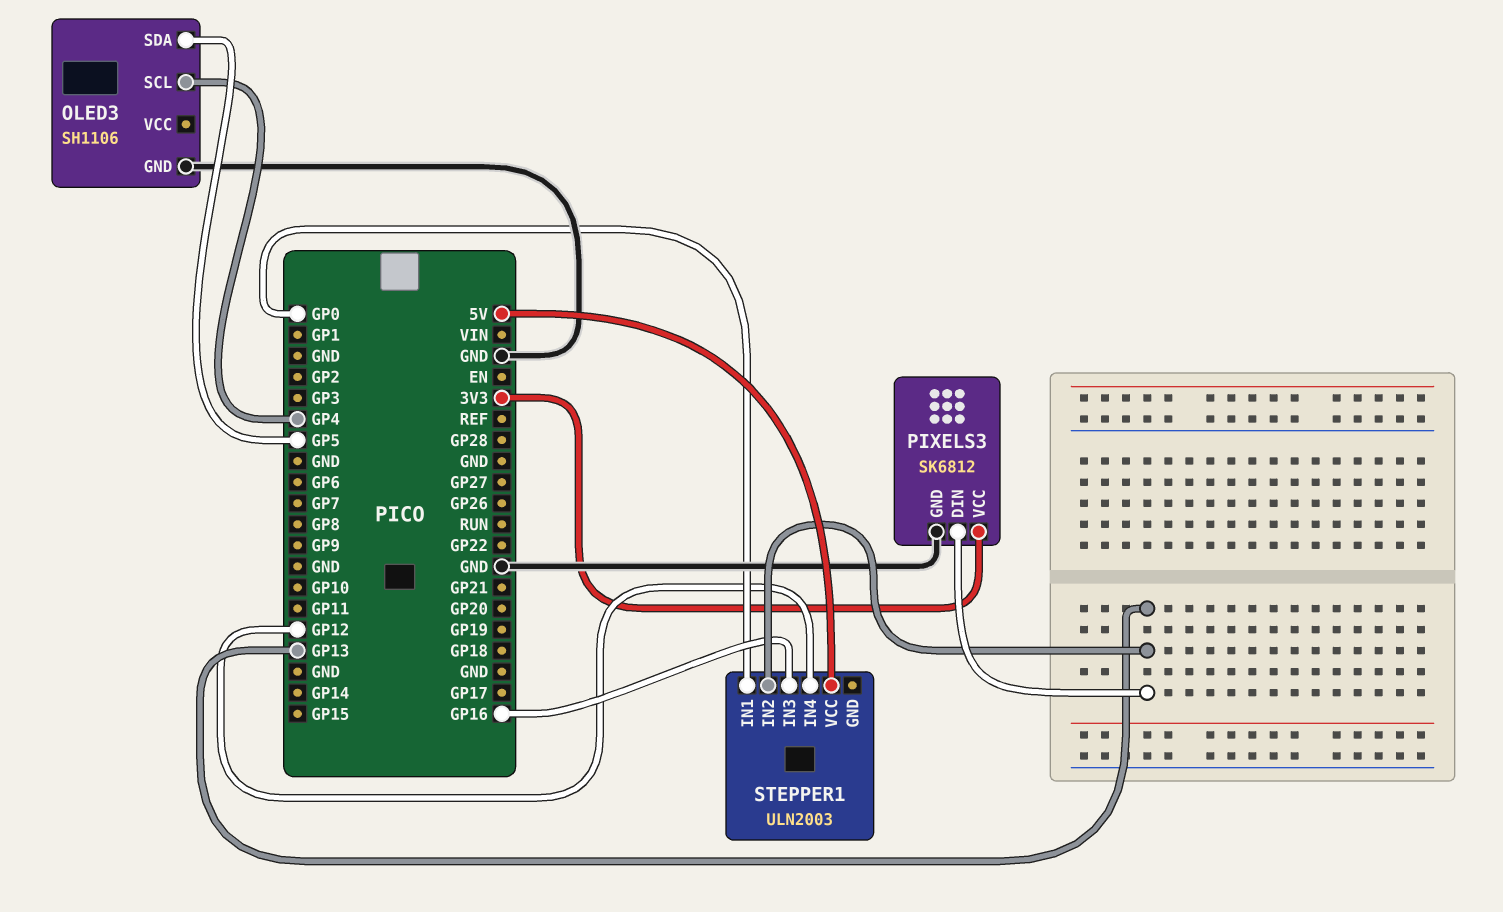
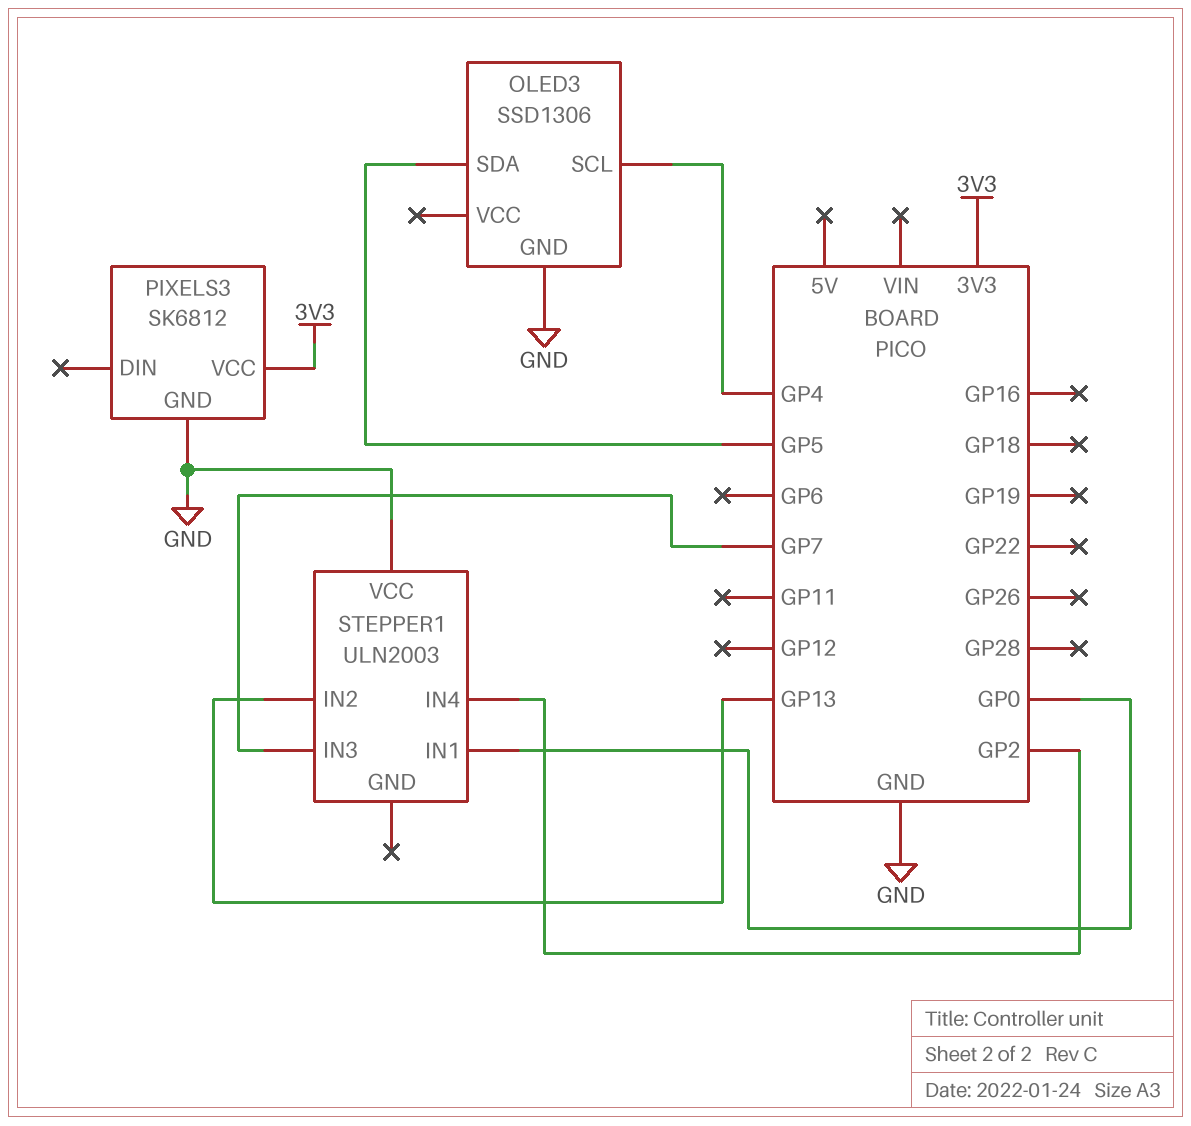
OLED3: SH1106 -> SSD1306
PIXELS3 pin DIN: GP13 -> none
STEPPER1 pin IN3: GP16 -> GP7
STEPPER1 pin IN4: GP12 -> GP2
STEPPER1 pin VCC: 5V -> GND

